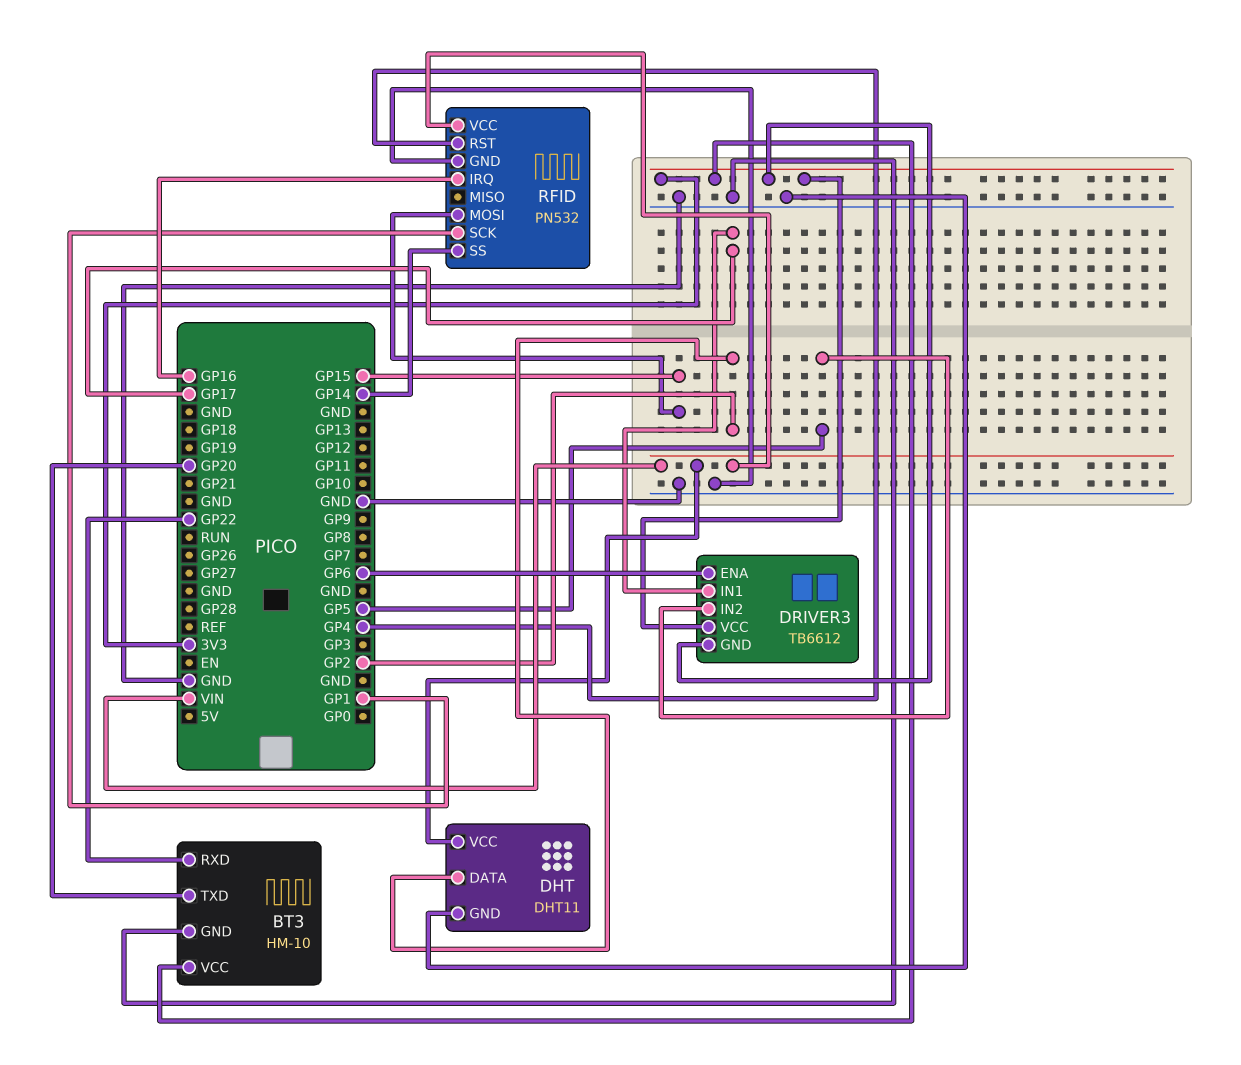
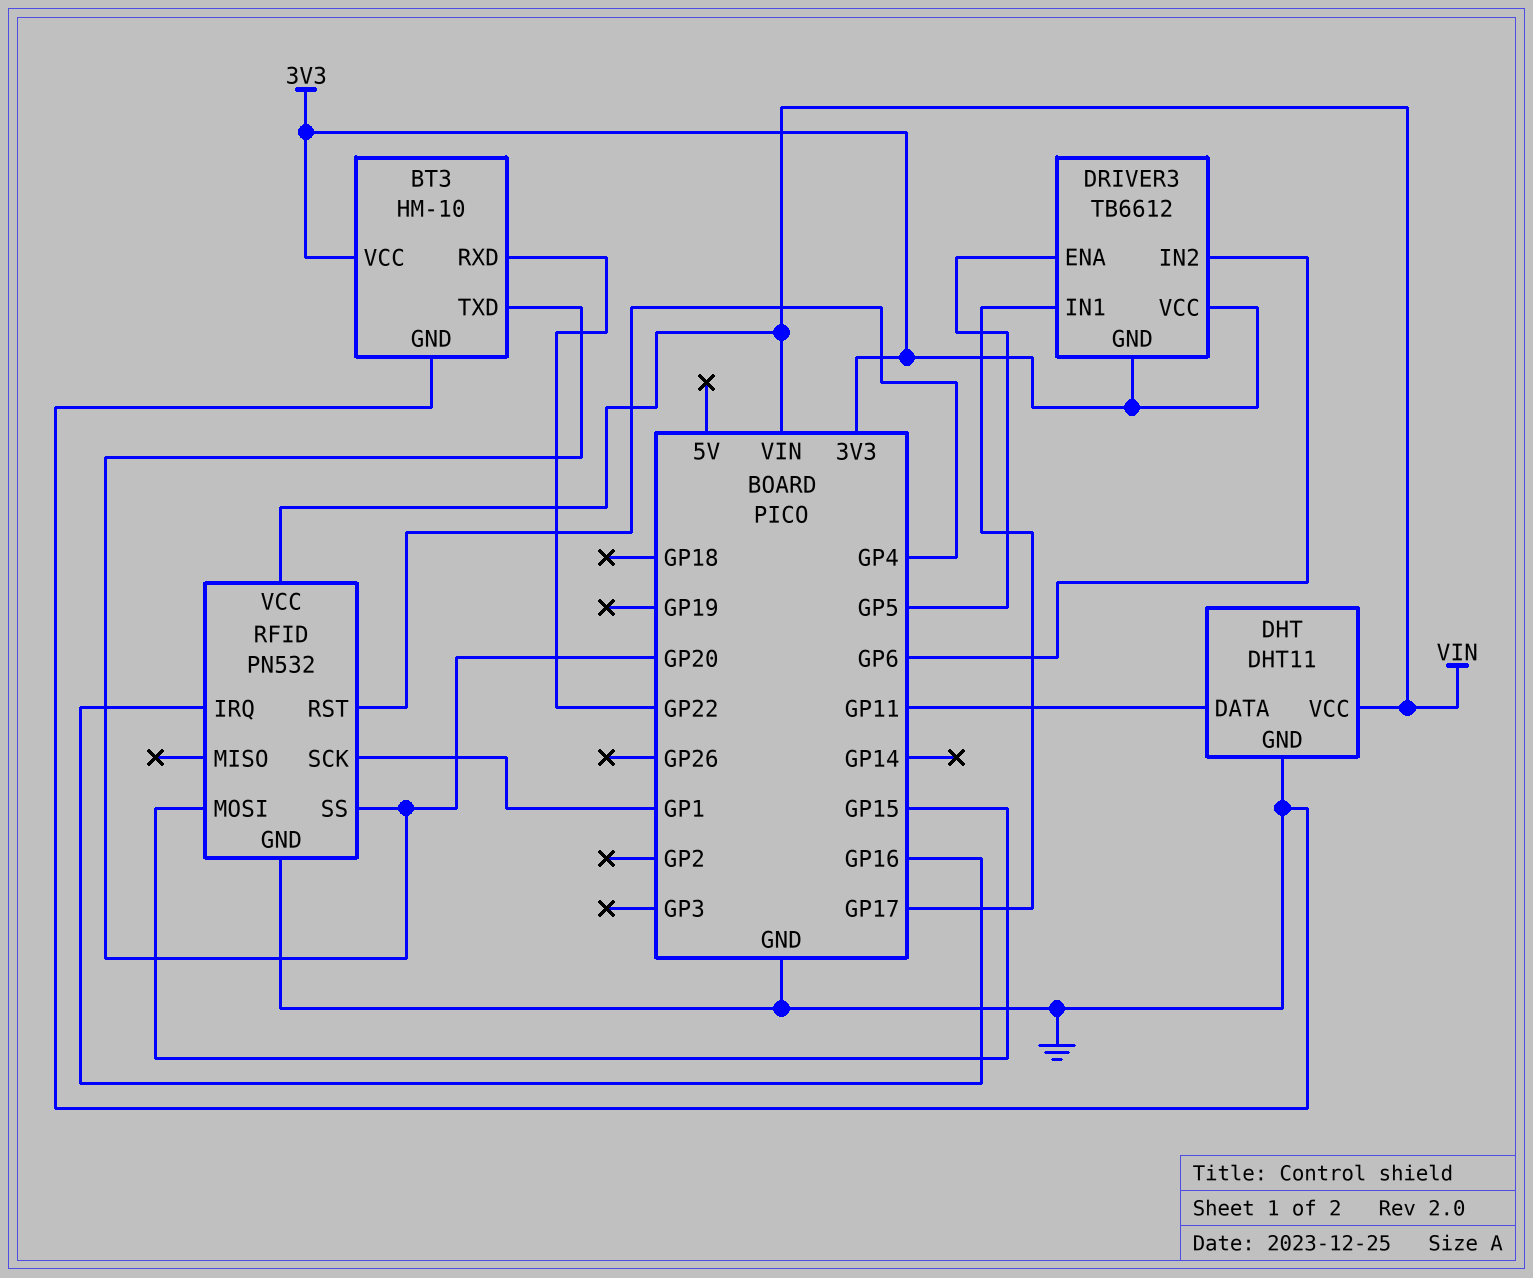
DHT pin DATA: GP2 -> GP11
DRIVER3 pin ENA: GP6 -> GP5
DRIVER3 pin IN2: GP5 -> GP6
RFID pin SS: GP14 -> GP20

